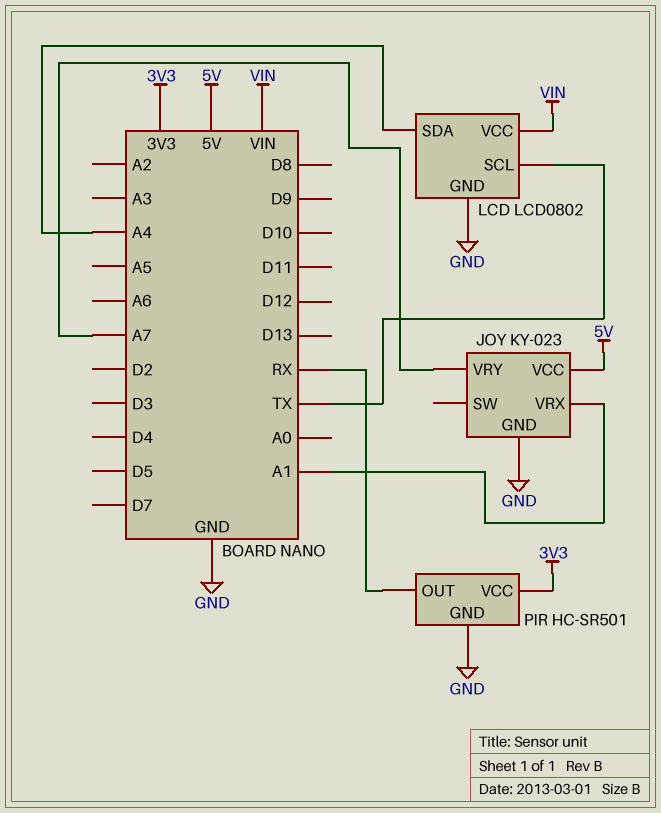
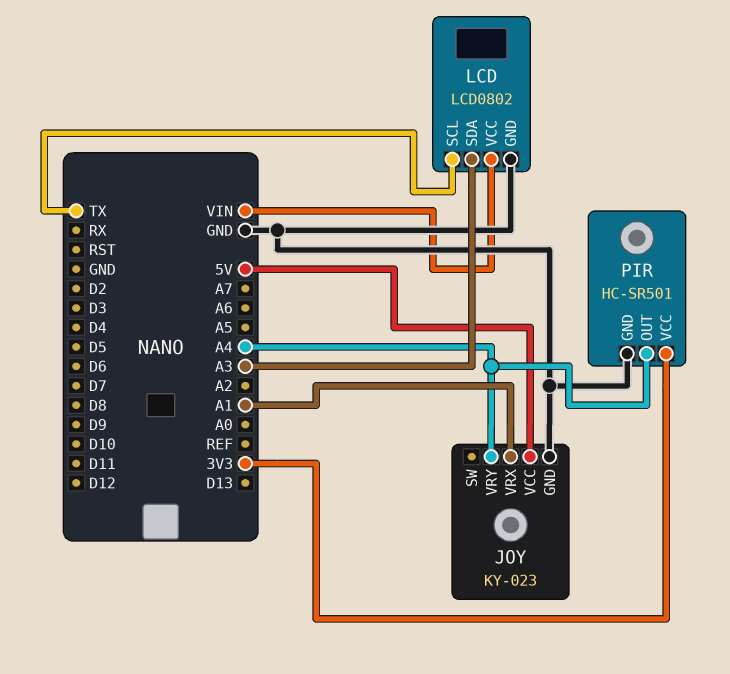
JOY pin VRY: A7 -> A4
LCD pin SDA: A4 -> A3
PIR pin OUT: RX -> A4

